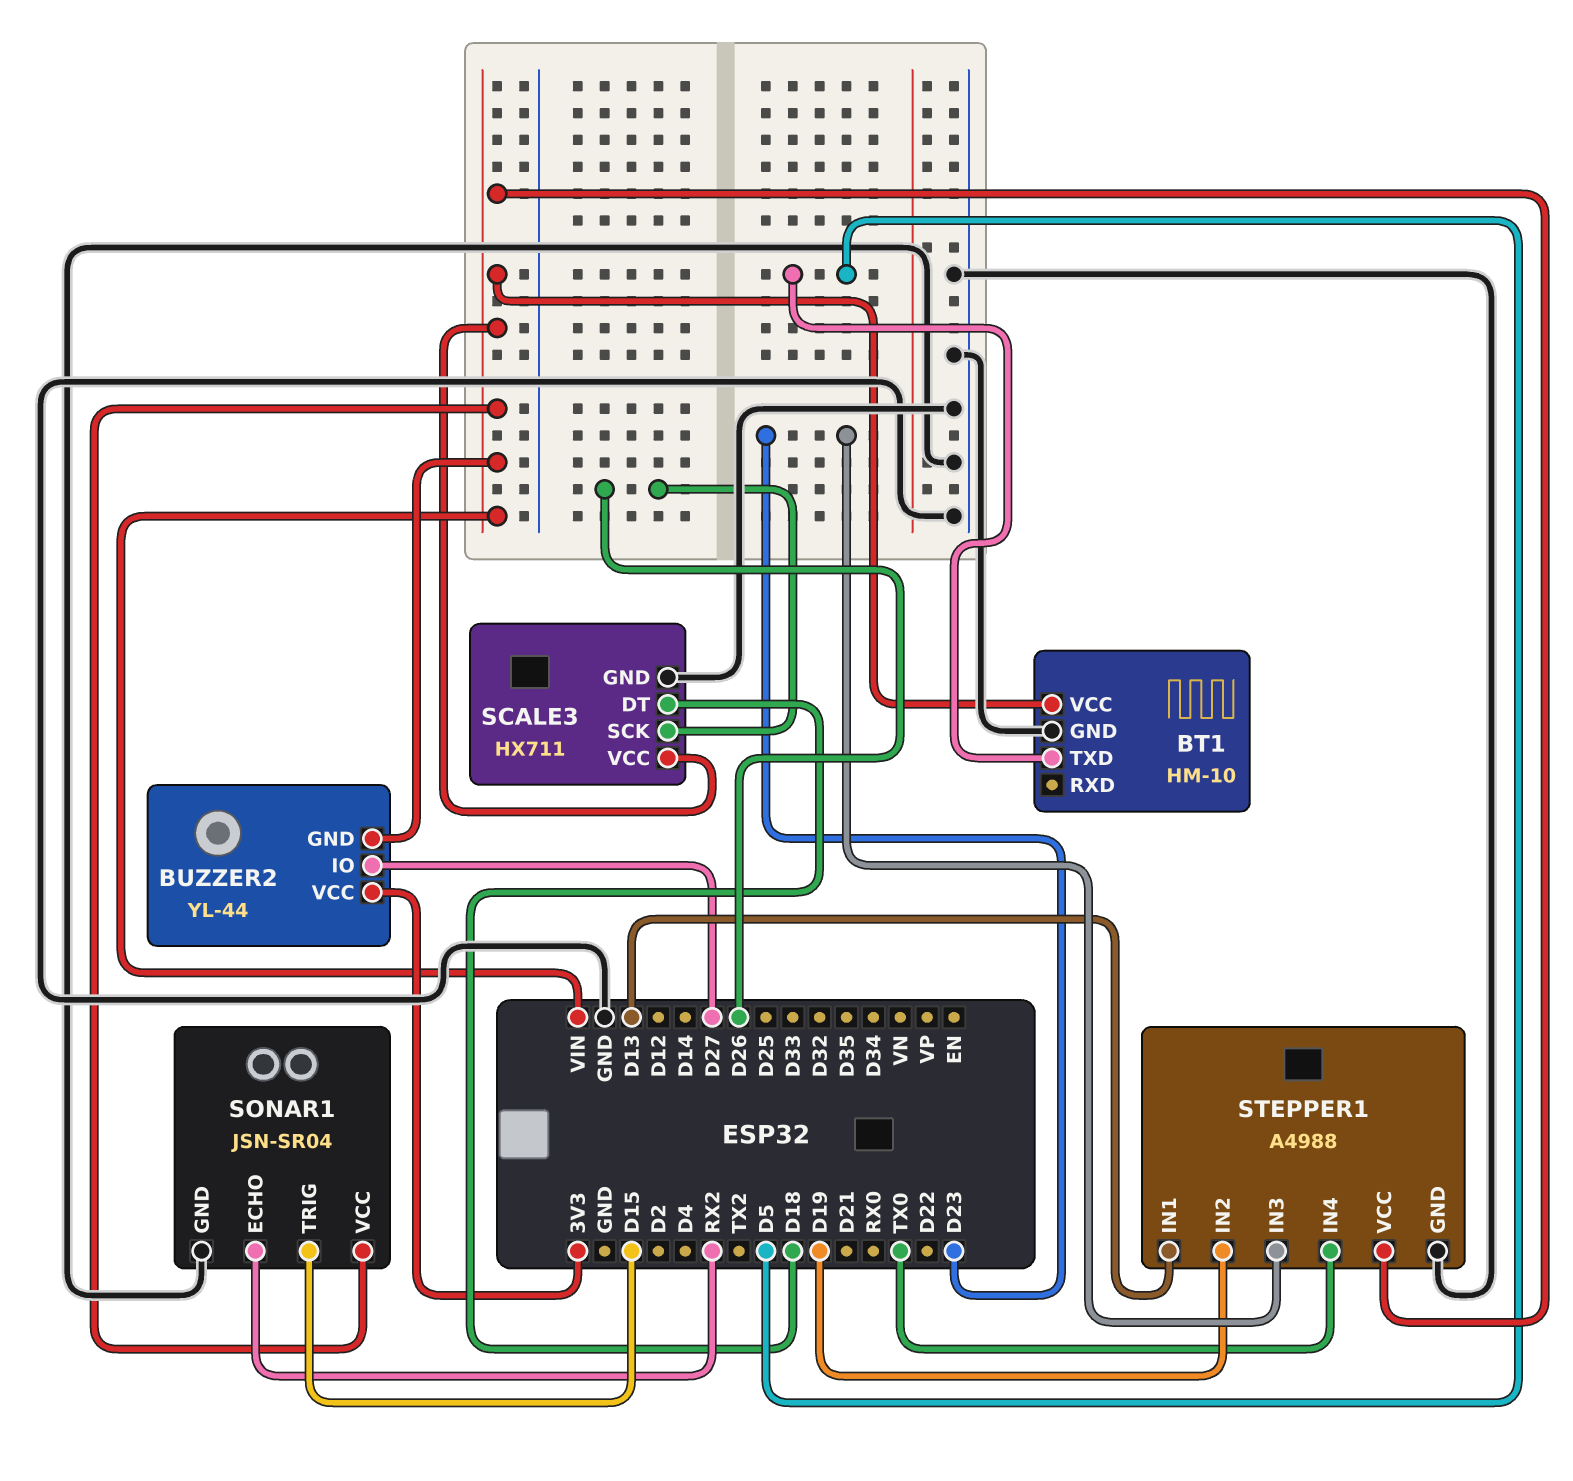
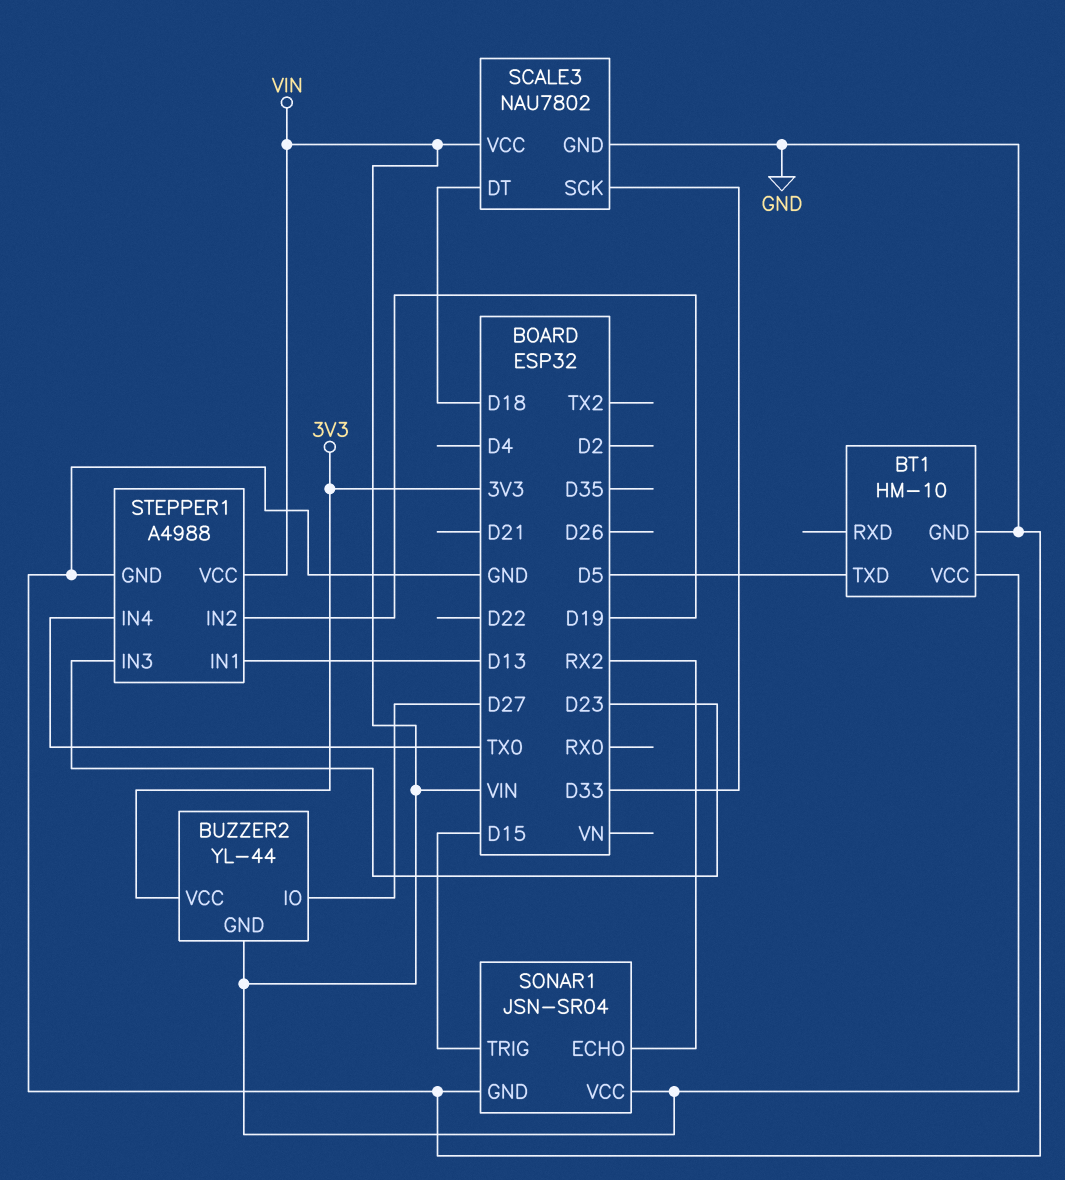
SCALE3: HX711 -> NAU7802
SCALE3 pin SCK: D26 -> D33

